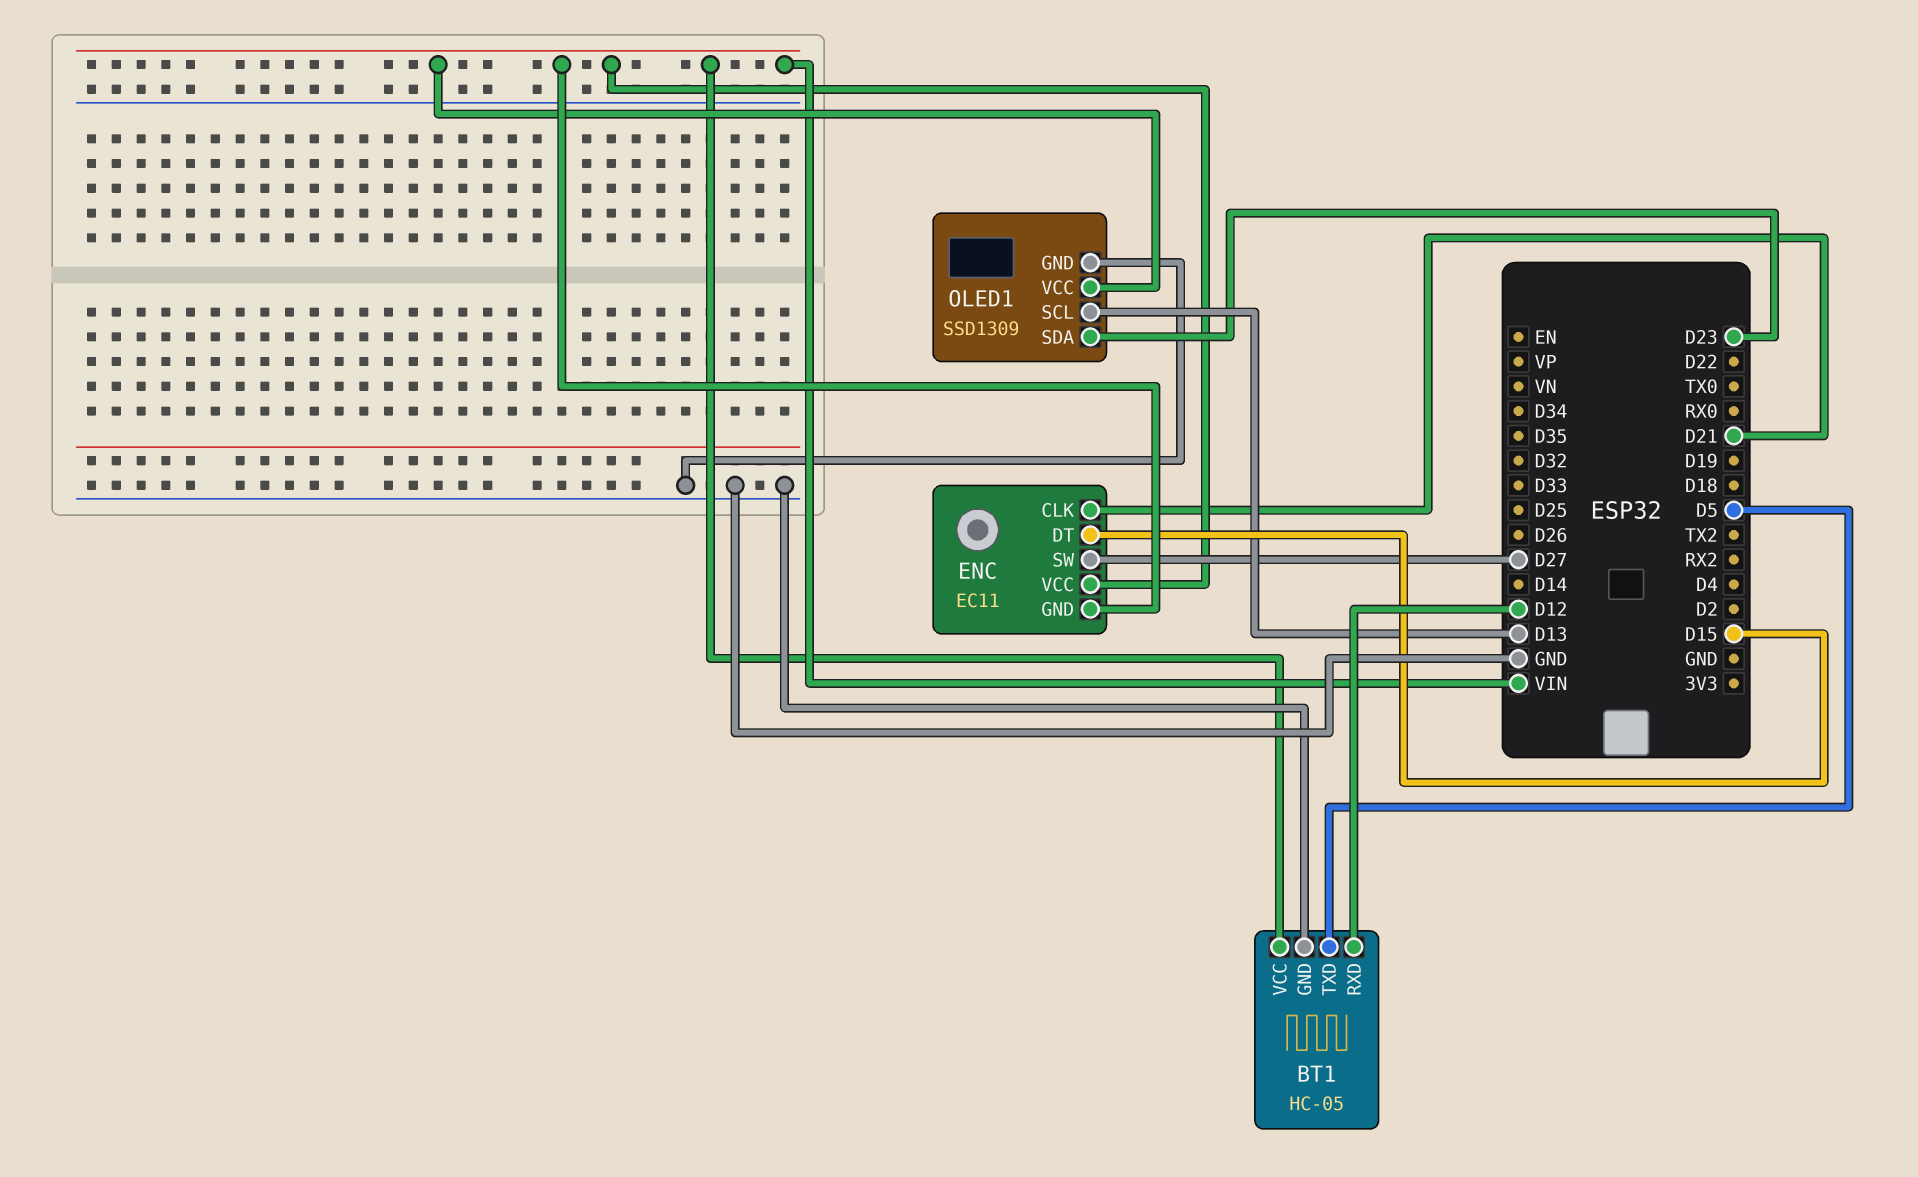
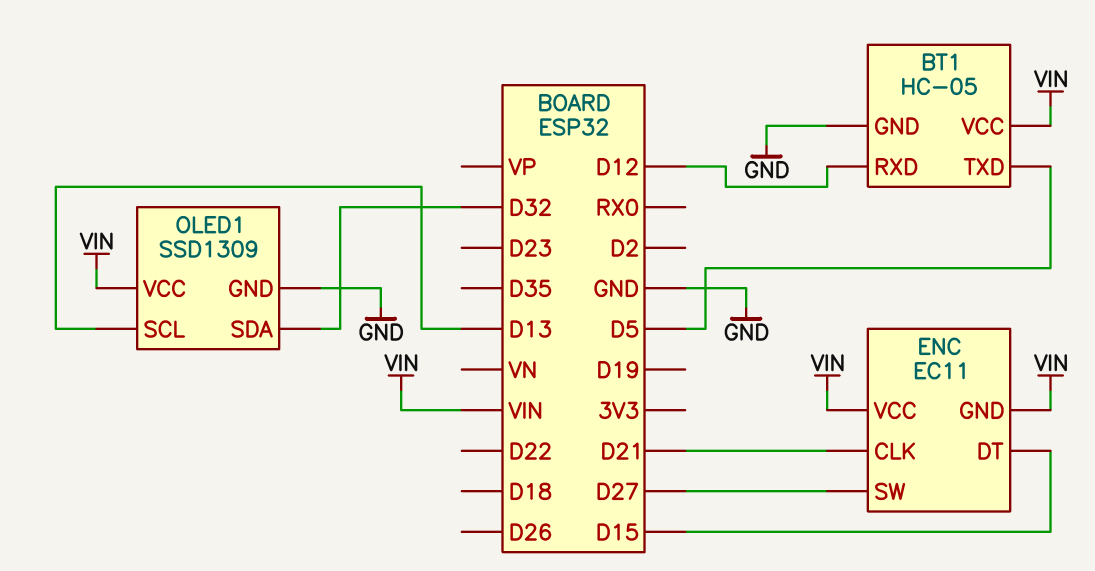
OLED1 pin SDA: D23 -> D32

